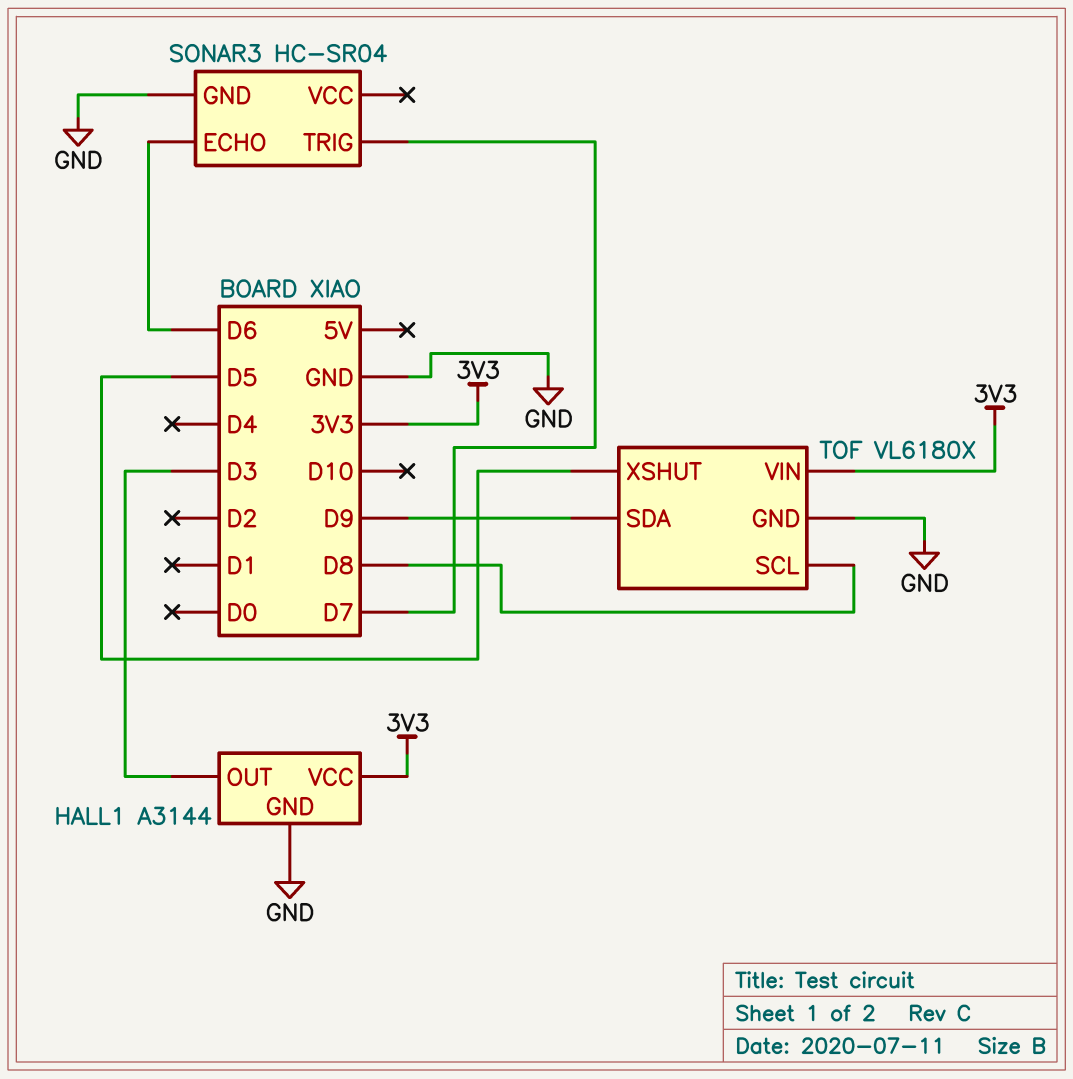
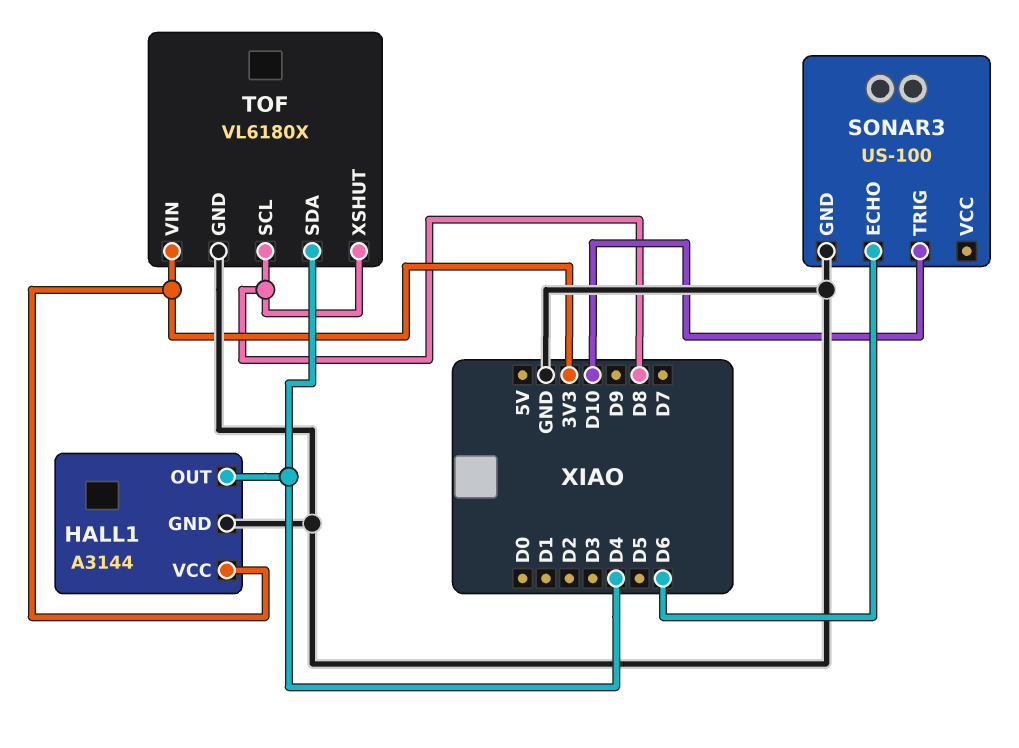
HALL1 pin OUT: D3 -> D4
SONAR3: HC-SR04 -> US-100
SONAR3 pin TRIG: D7 -> D10
TOF pin SDA: D9 -> D4
TOF pin XSHUT: D5 -> D8

